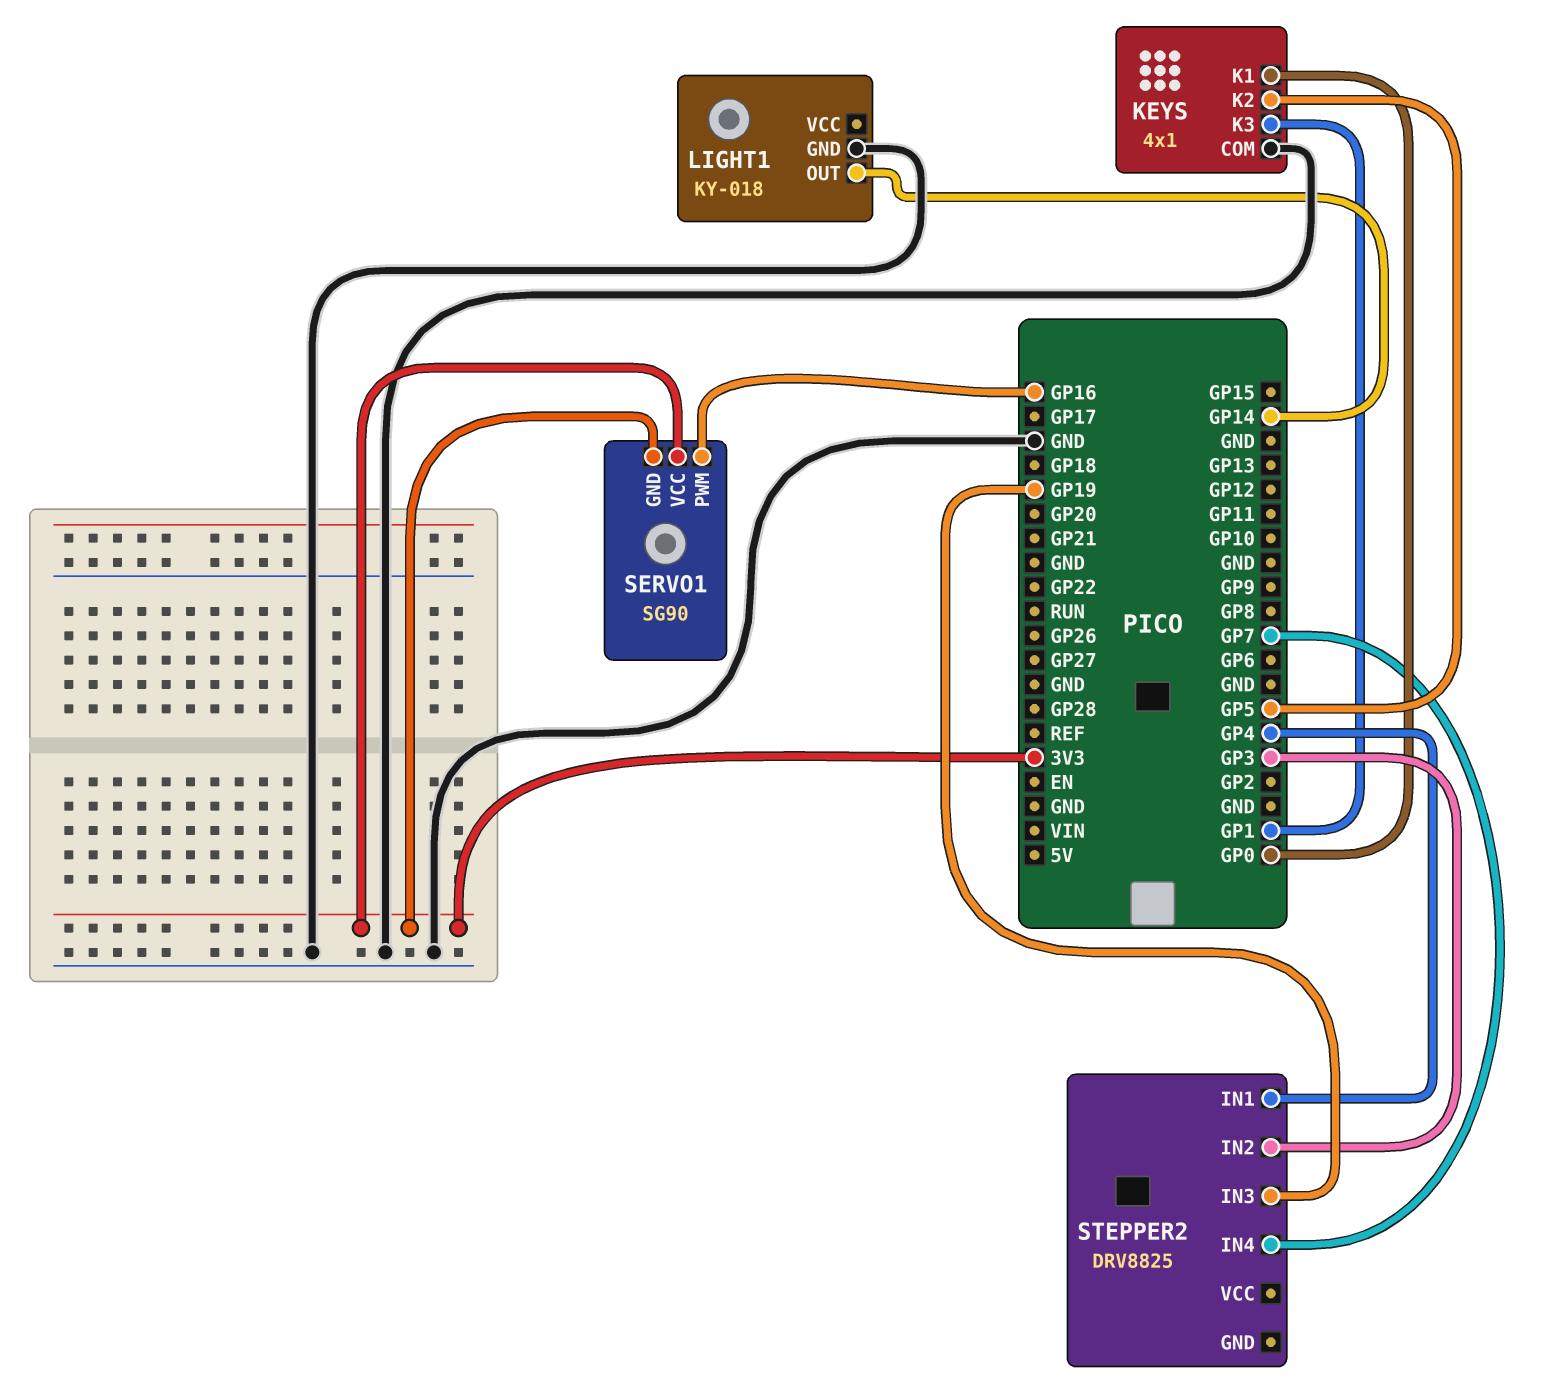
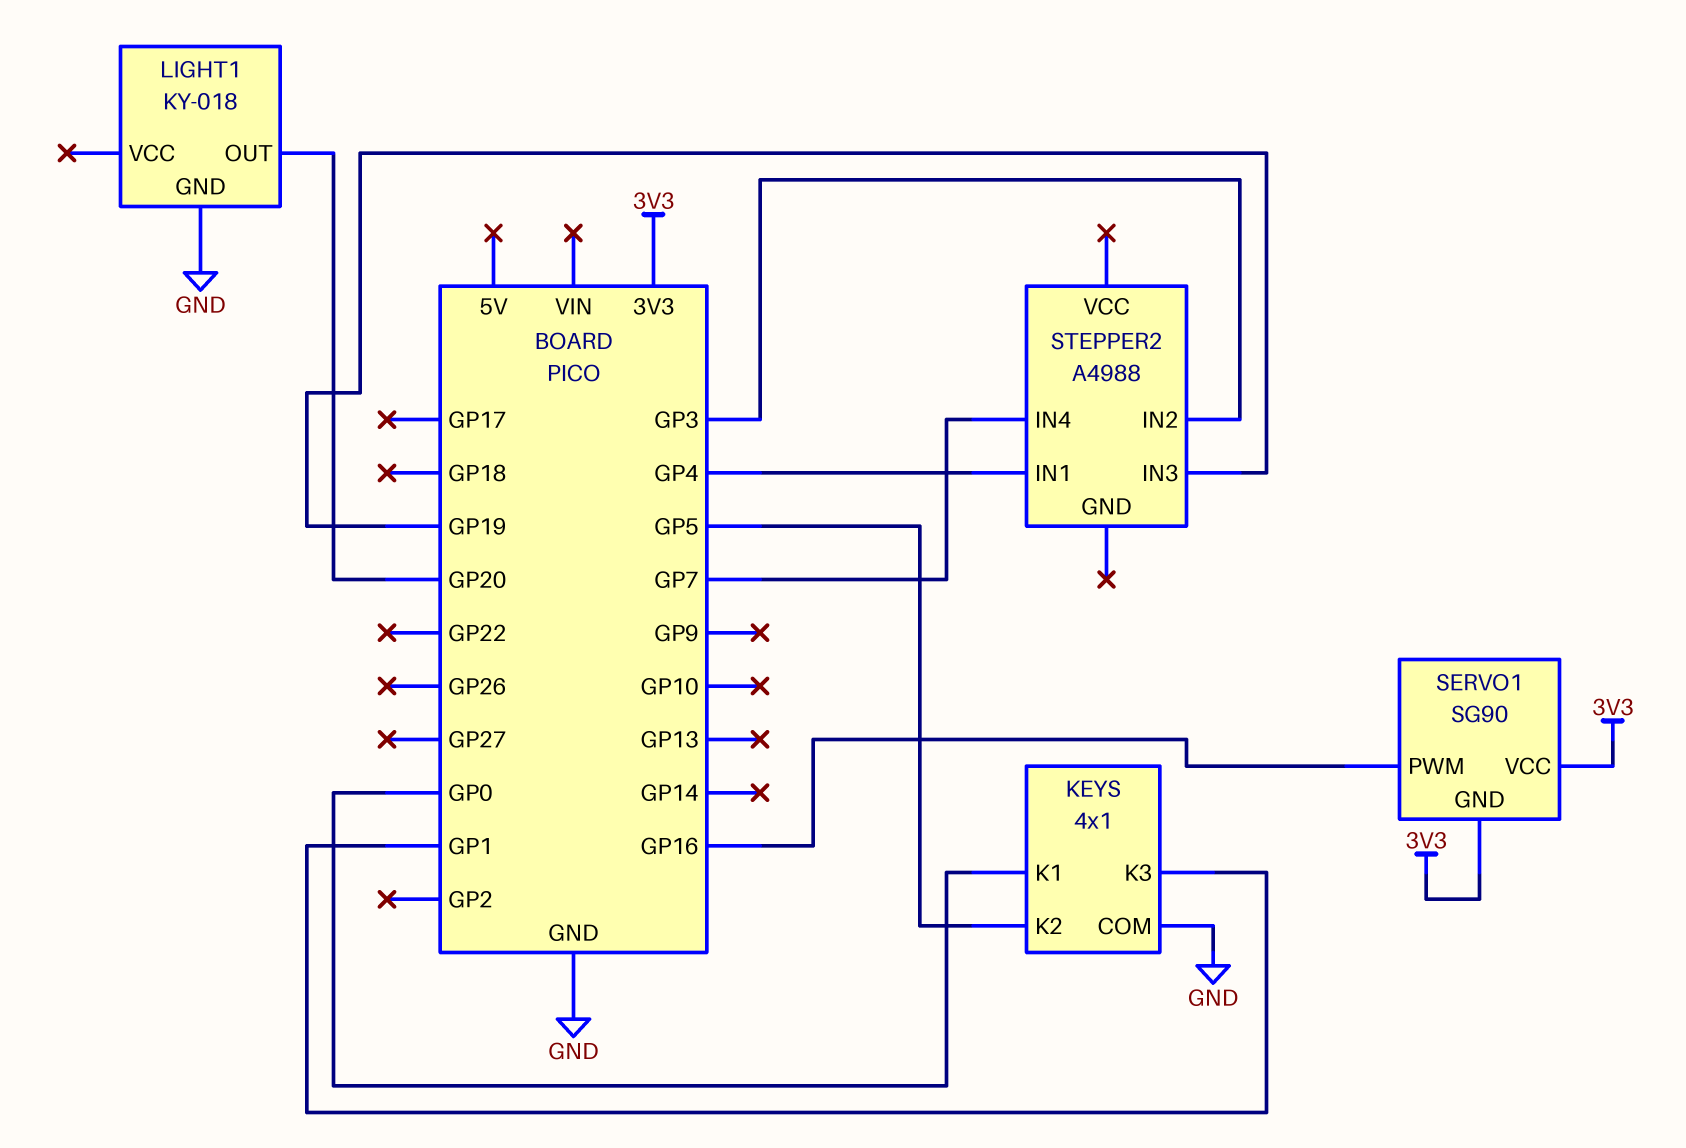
LIGHT1 pin OUT: GP14 -> GP20
STEPPER2: DRV8825 -> A4988

